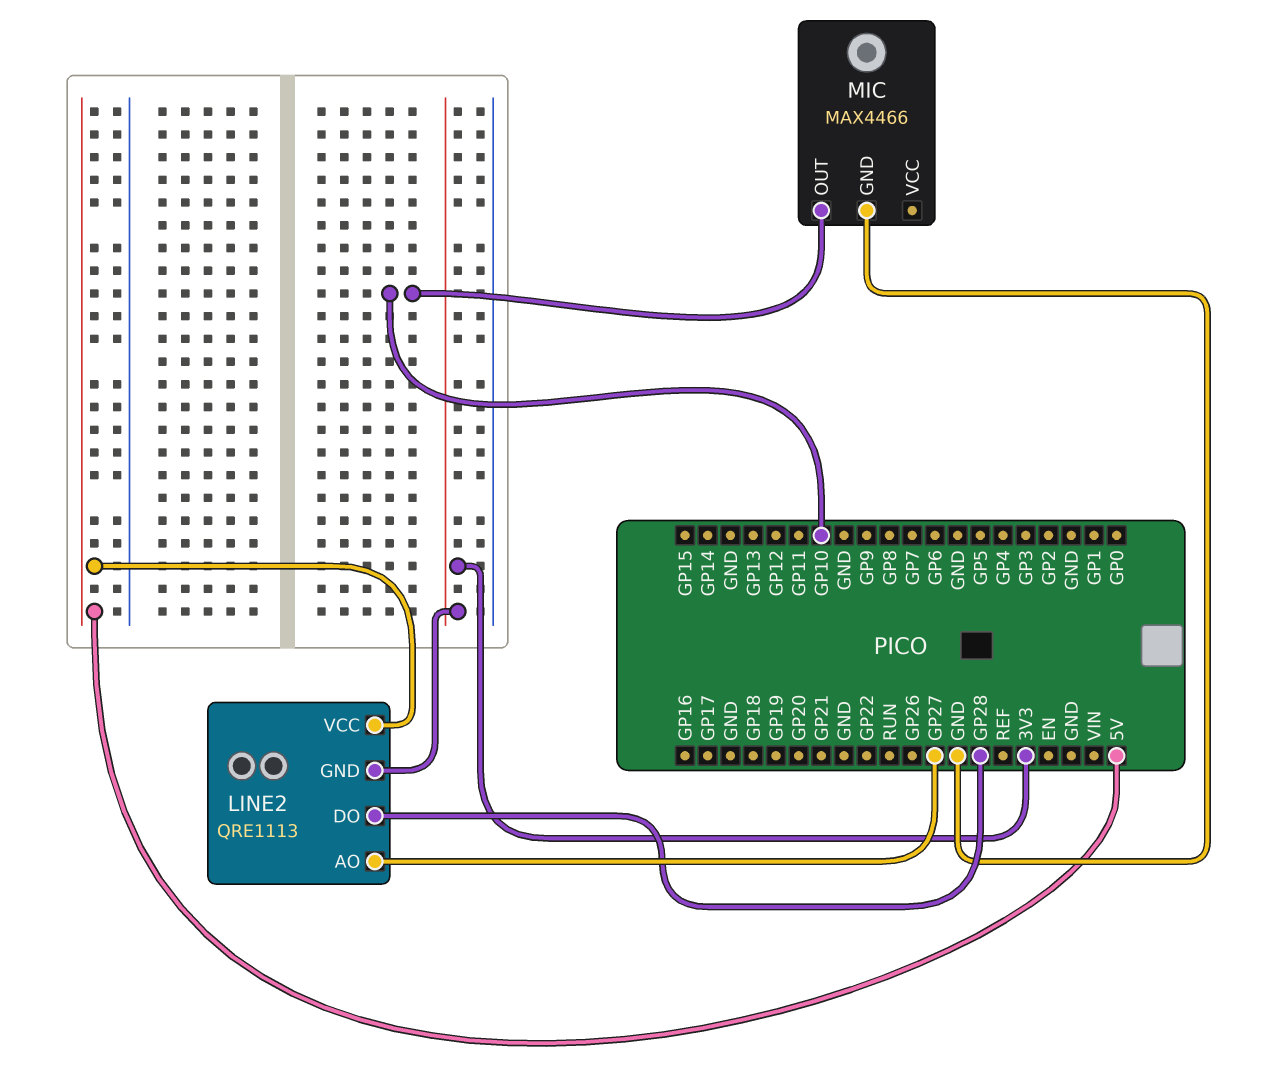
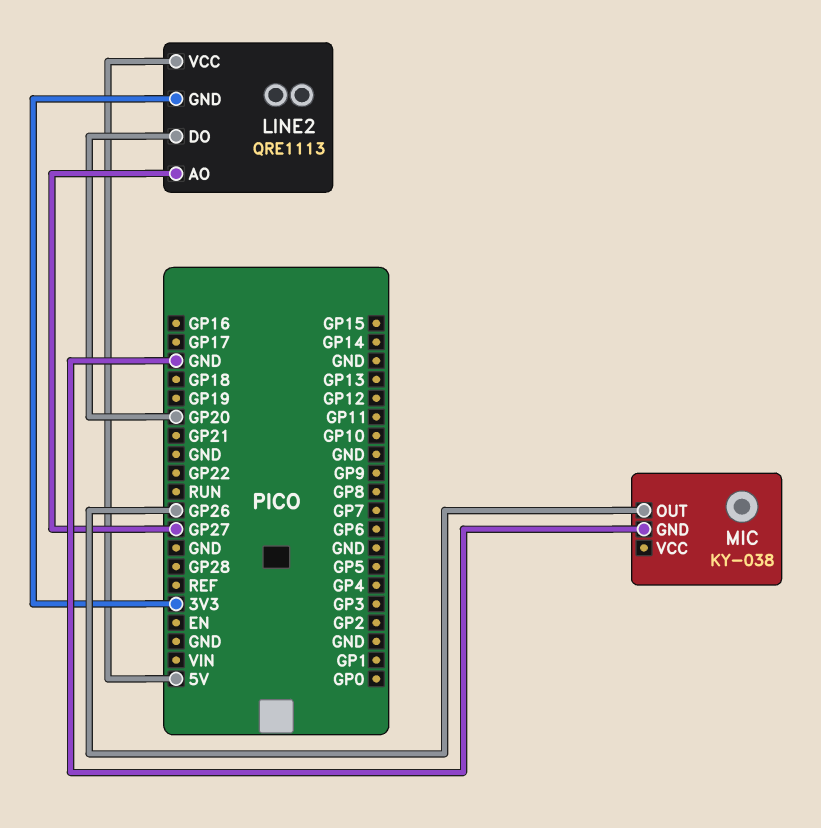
LINE2 pin DO: GP28 -> GP20
MIC: MAX4466 -> KY-038
MIC pin OUT: GP10 -> GP26

